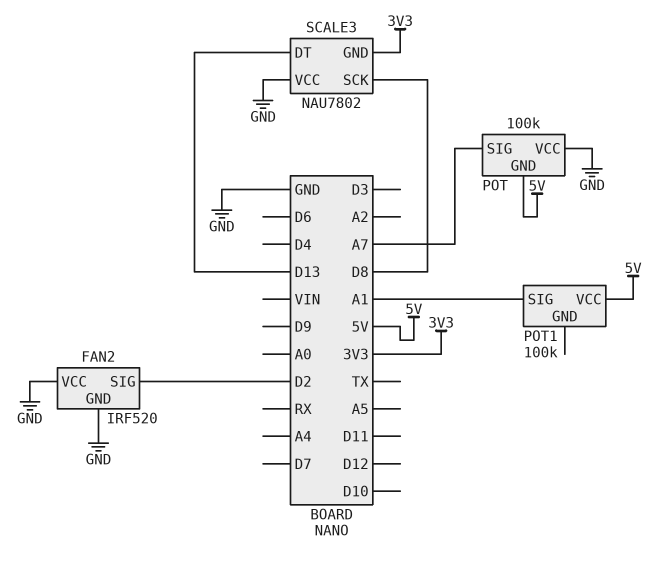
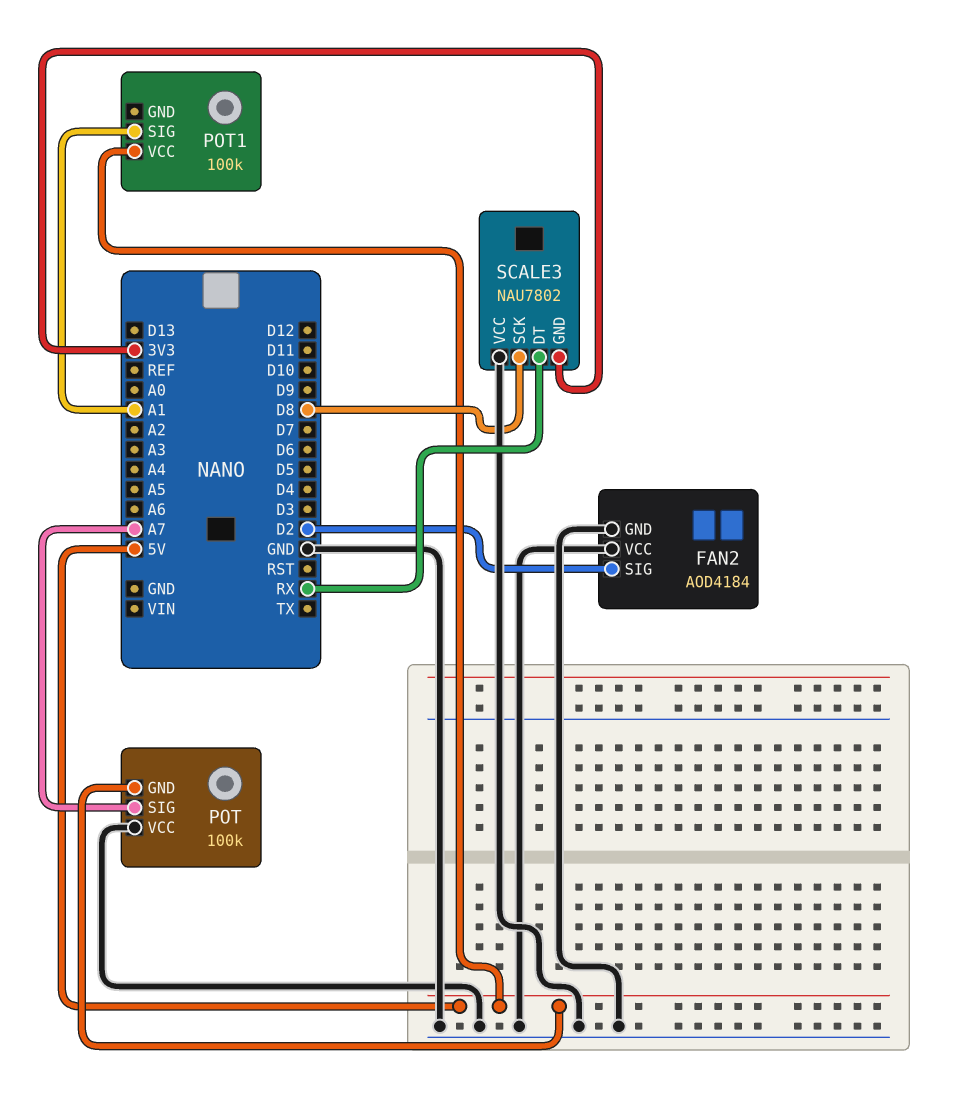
FAN2: IRF520 -> AOD4184
SCALE3 pin DT: D13 -> RX

